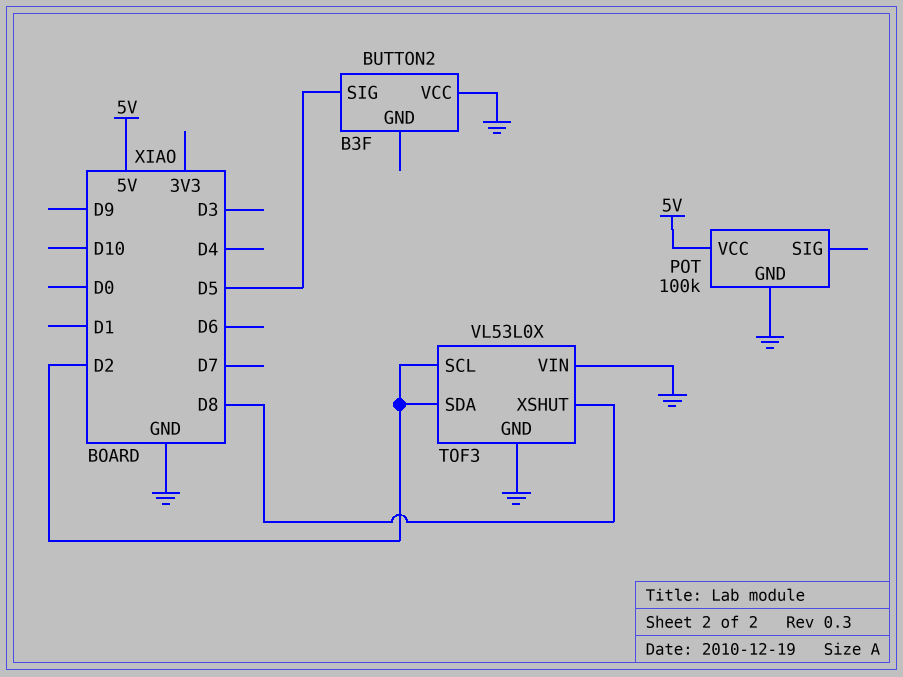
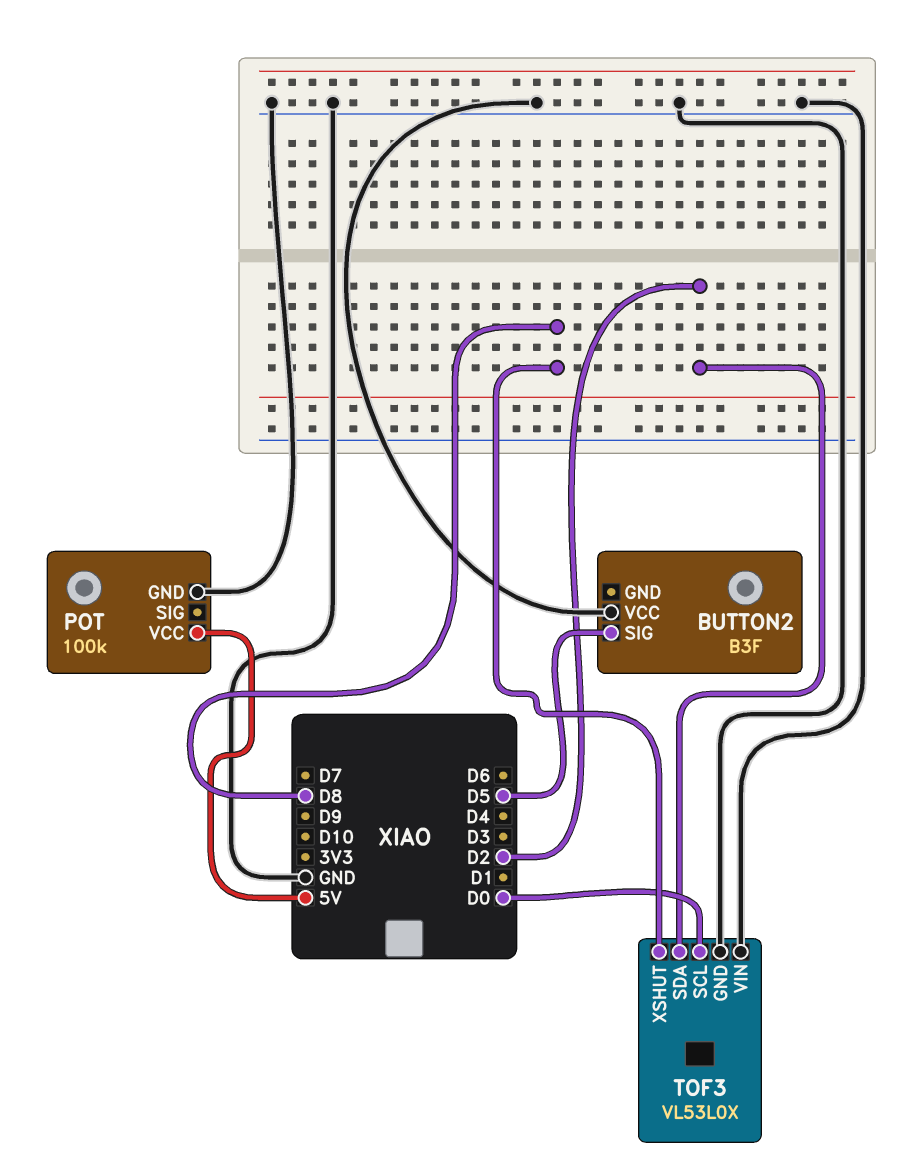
TOF3 pin SCL: D2 -> D0

